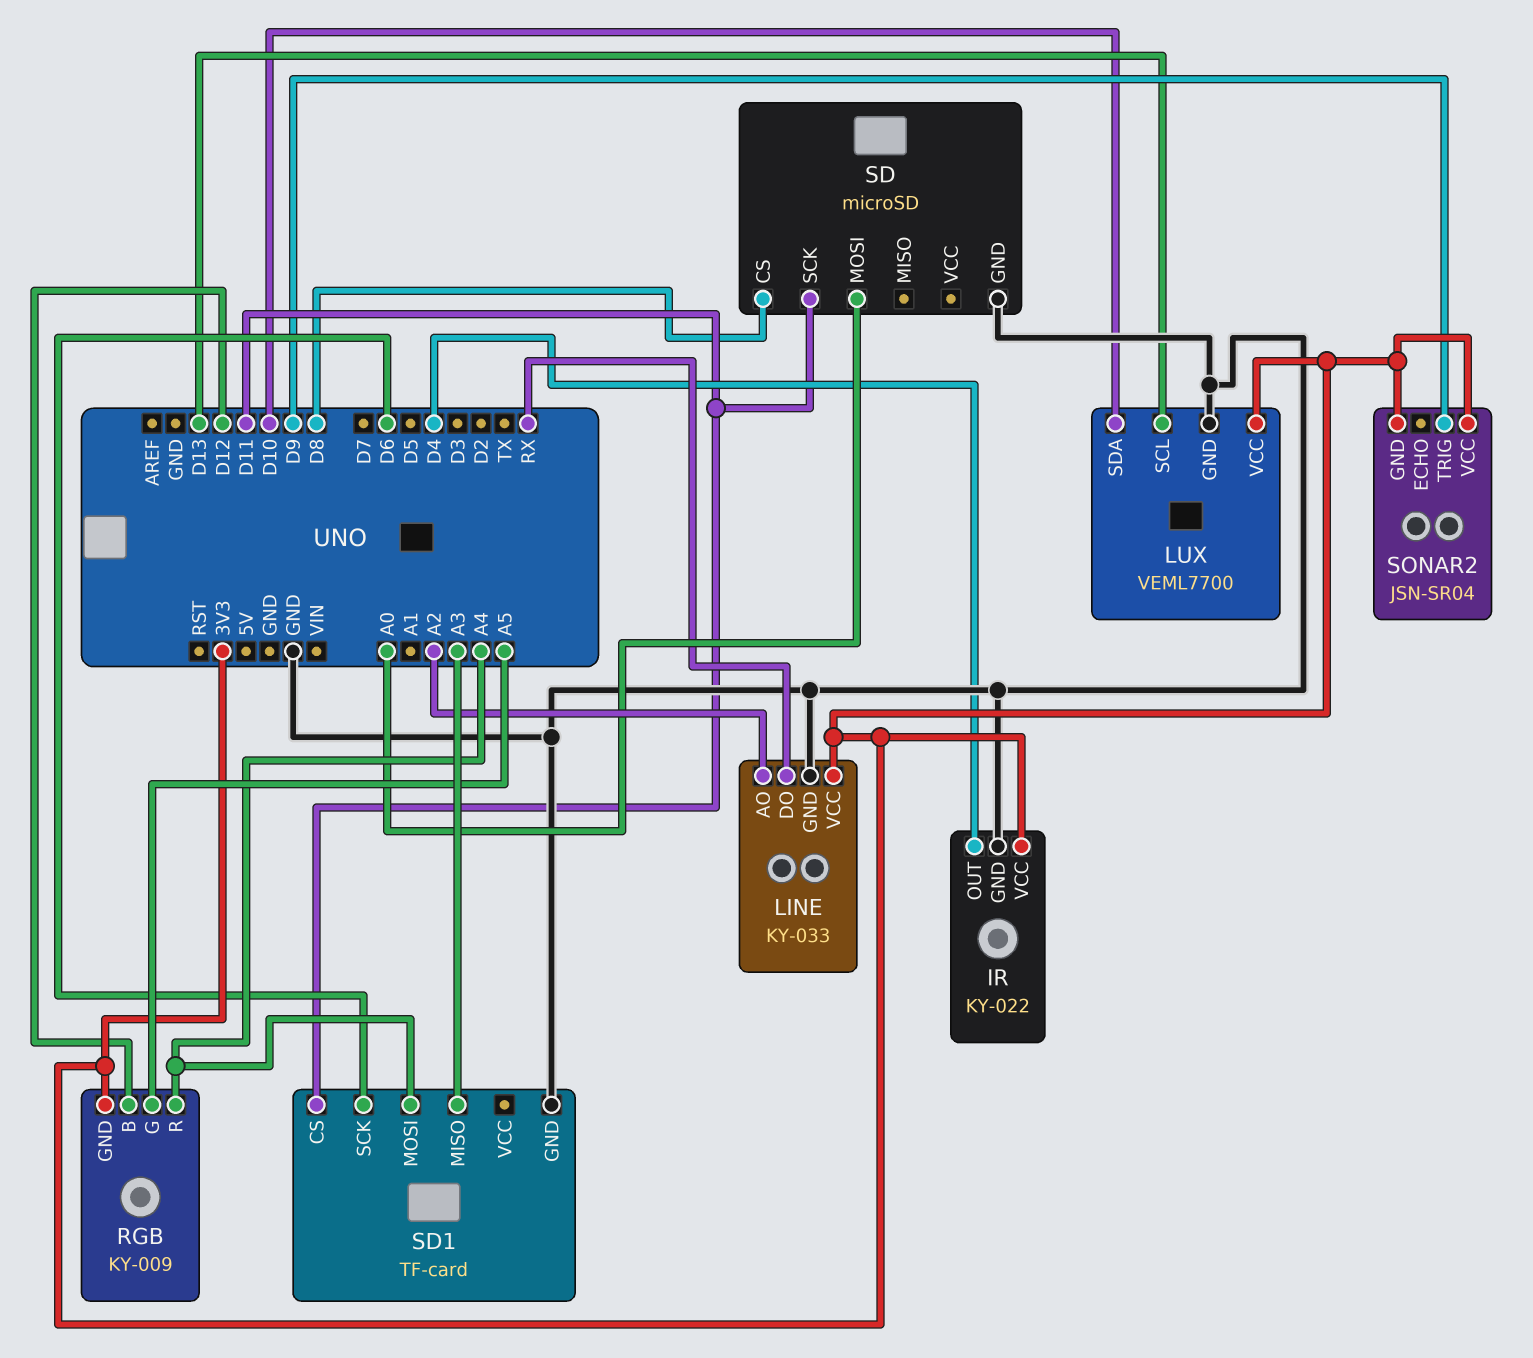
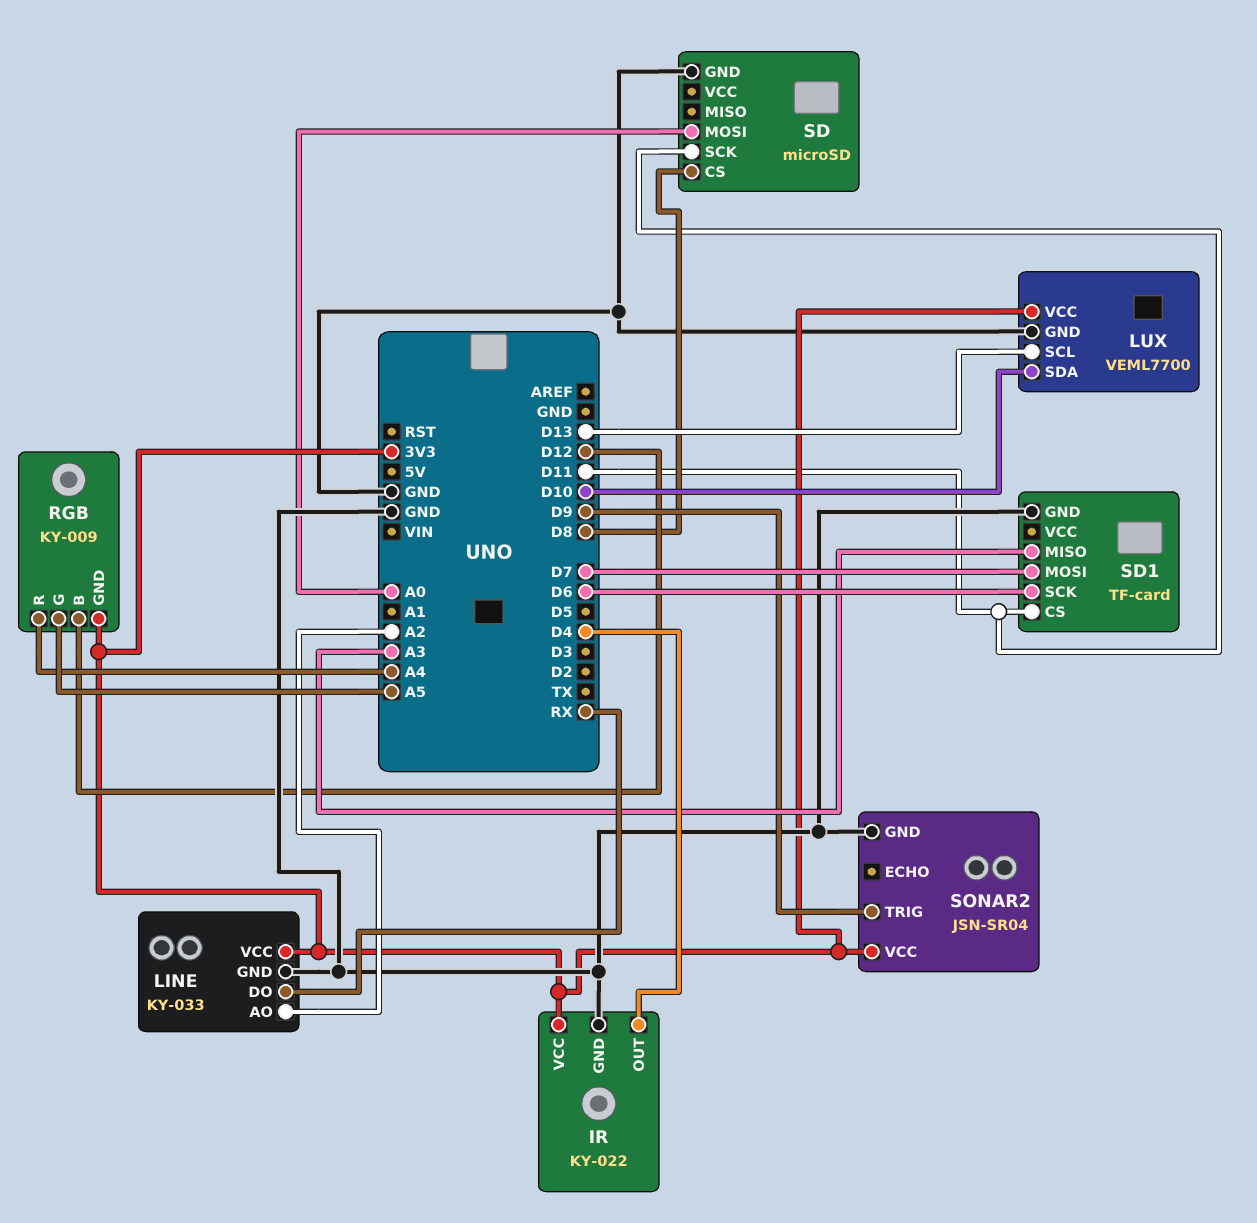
SD1 pin MOSI: A4 -> D7
SONAR2 pin GND: 3V3 -> GND

